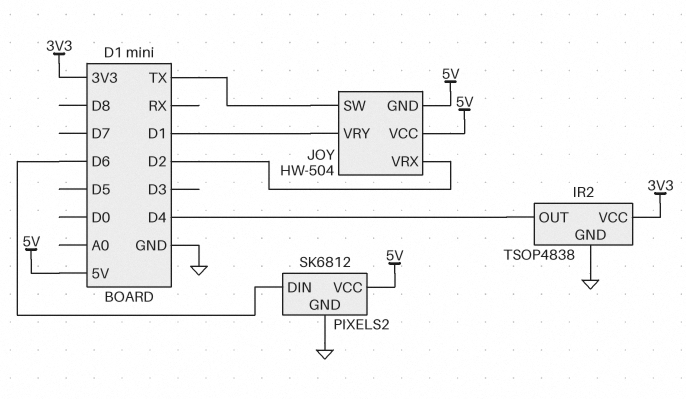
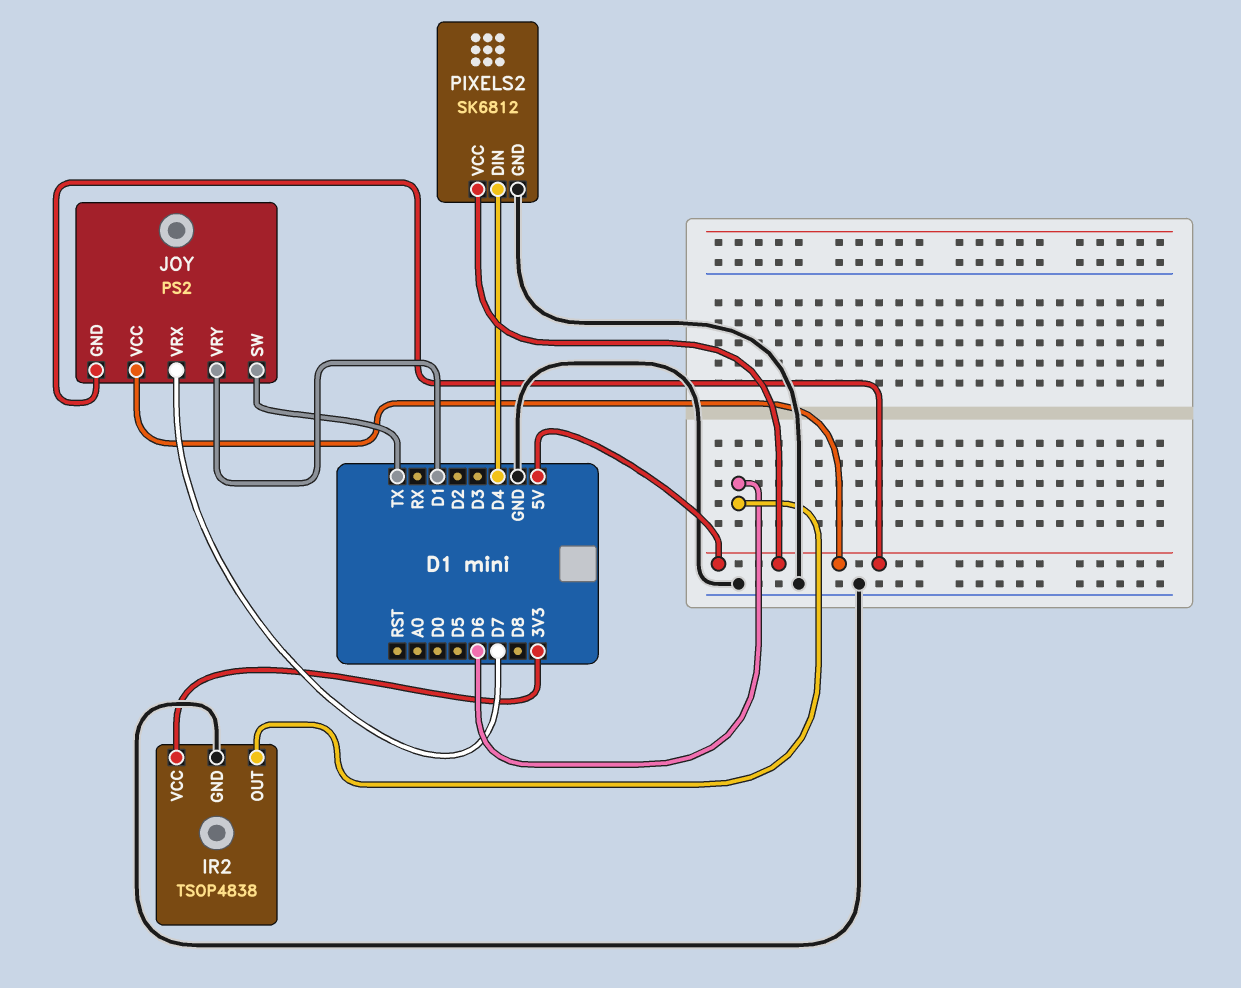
IR2 pin OUT: D4 -> D6
JOY: HW-504 -> PS2
JOY pin VRX: D2 -> D7
PIXELS2 pin DIN: D6 -> D4

